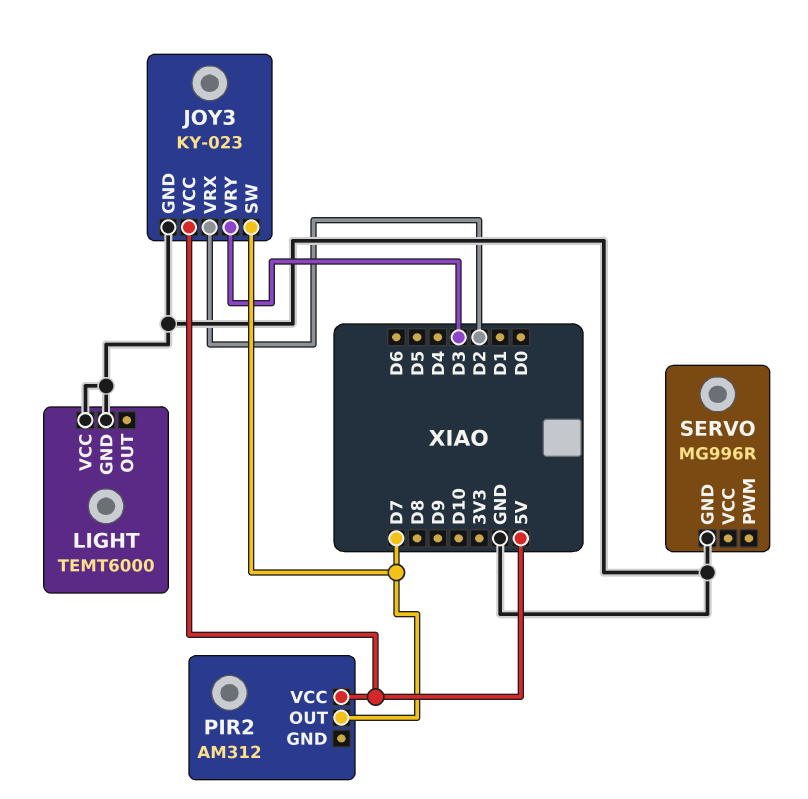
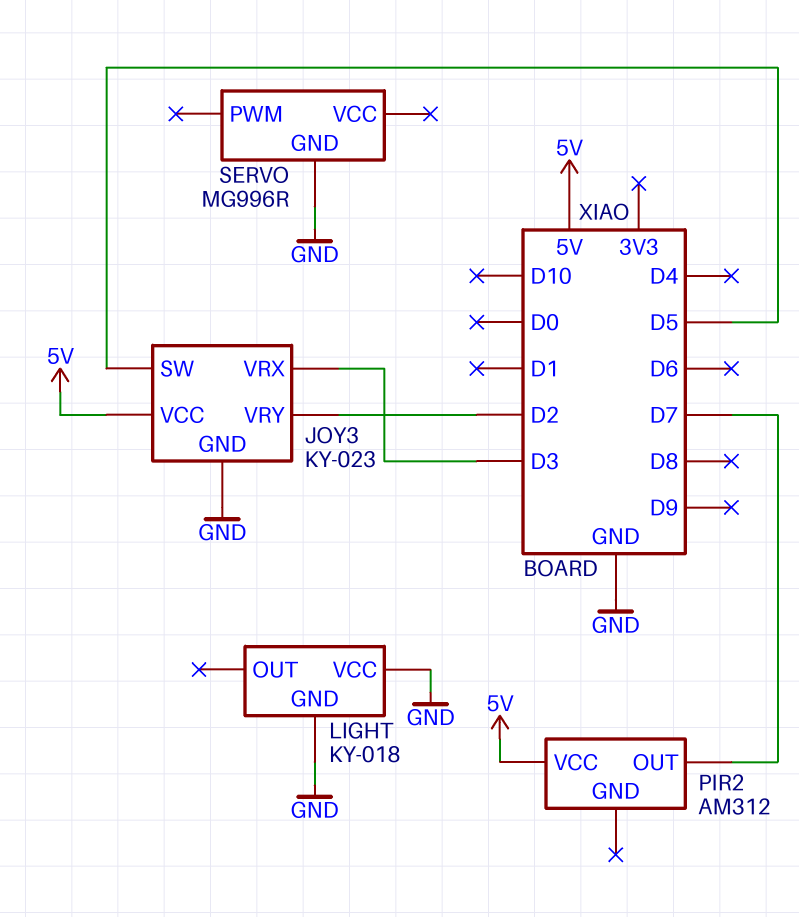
JOY3 pin SW: D7 -> D5
JOY3 pin VRX: D2 -> D3
JOY3 pin VRY: D3 -> D2
LIGHT: TEMT6000 -> KY-018

